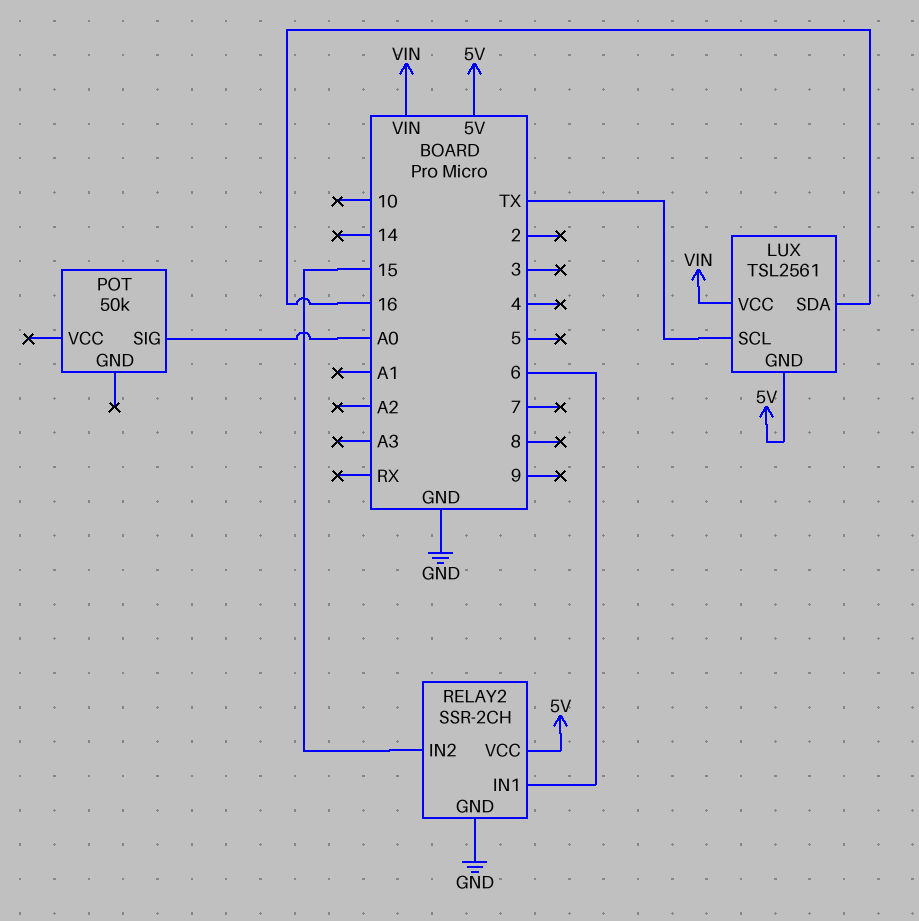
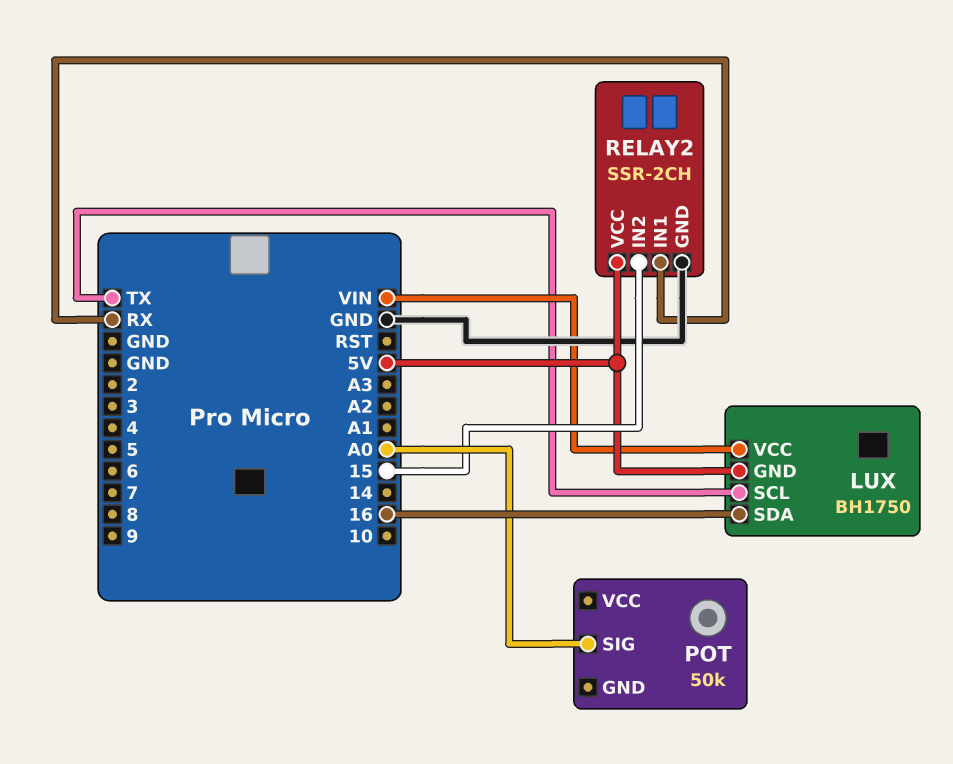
LUX: TSL2561 -> BH1750
RELAY2 pin IN1: 6 -> RX

